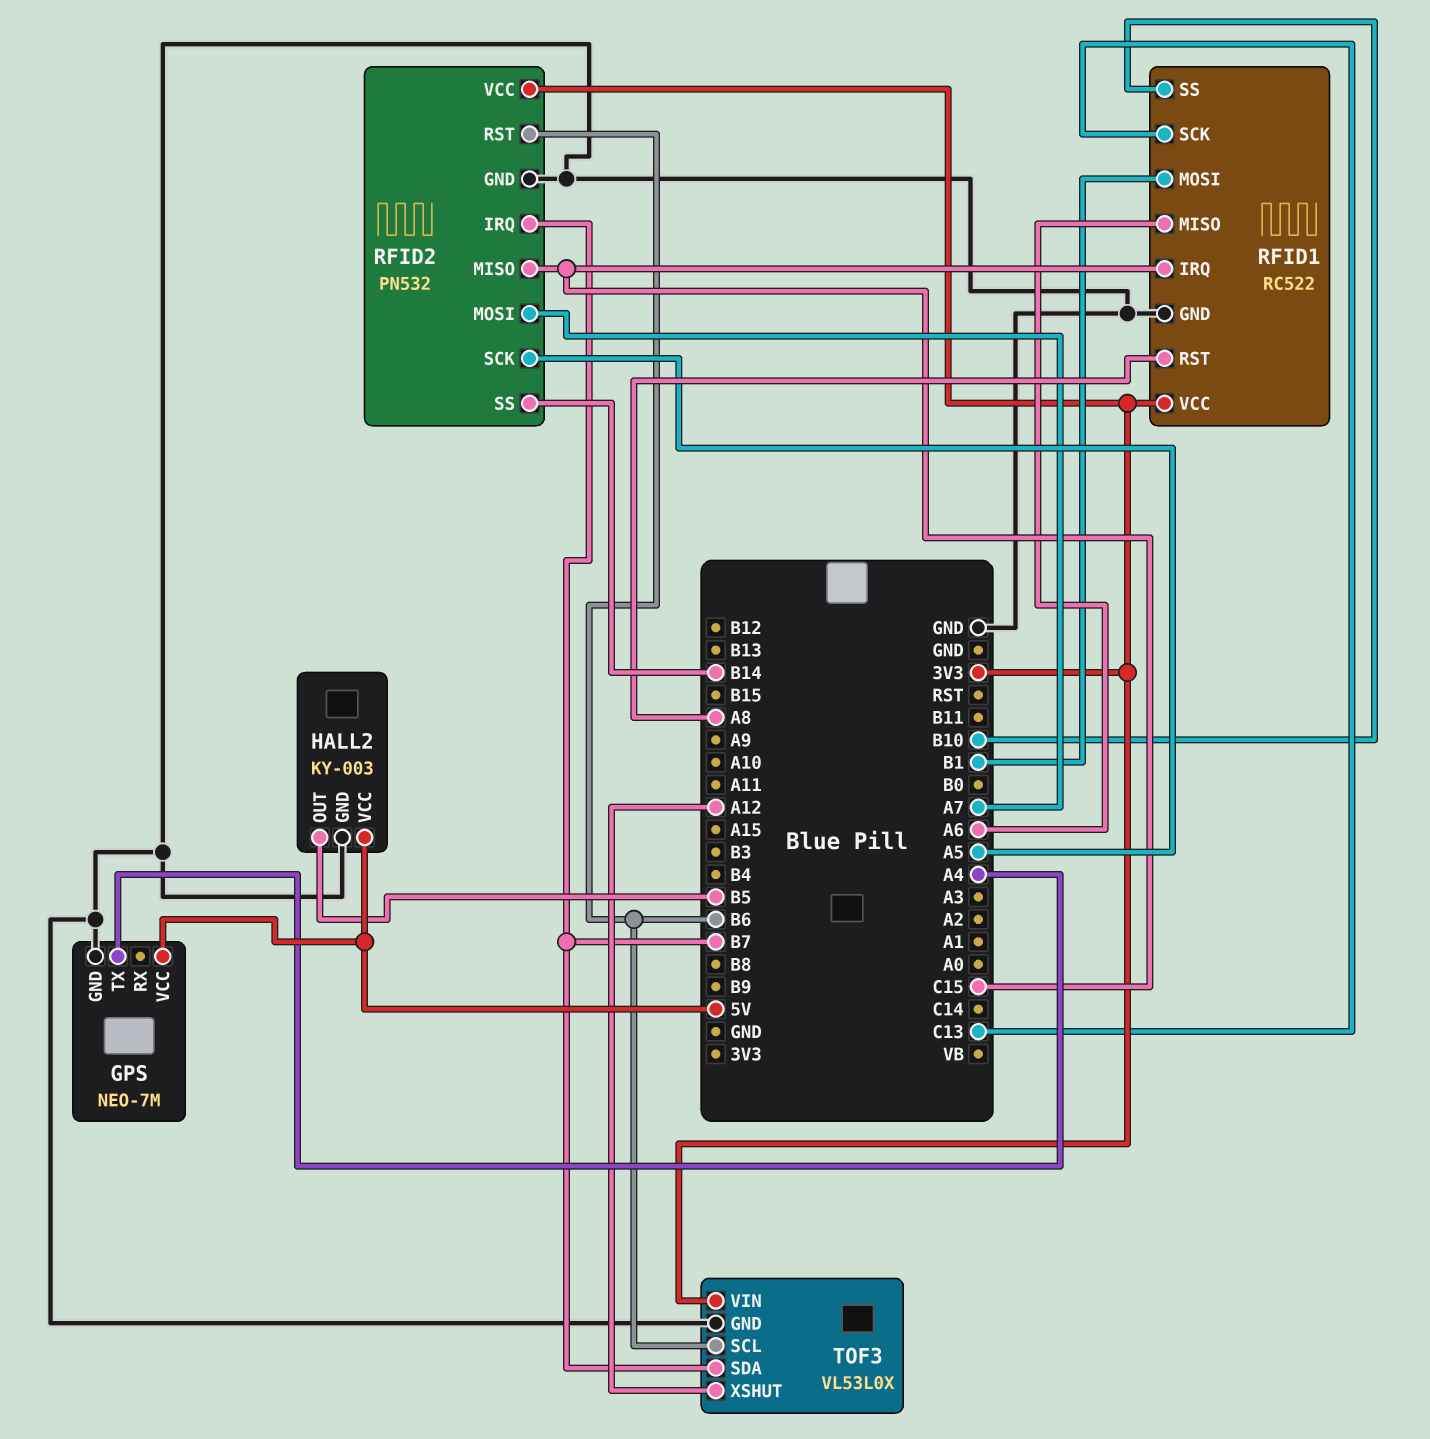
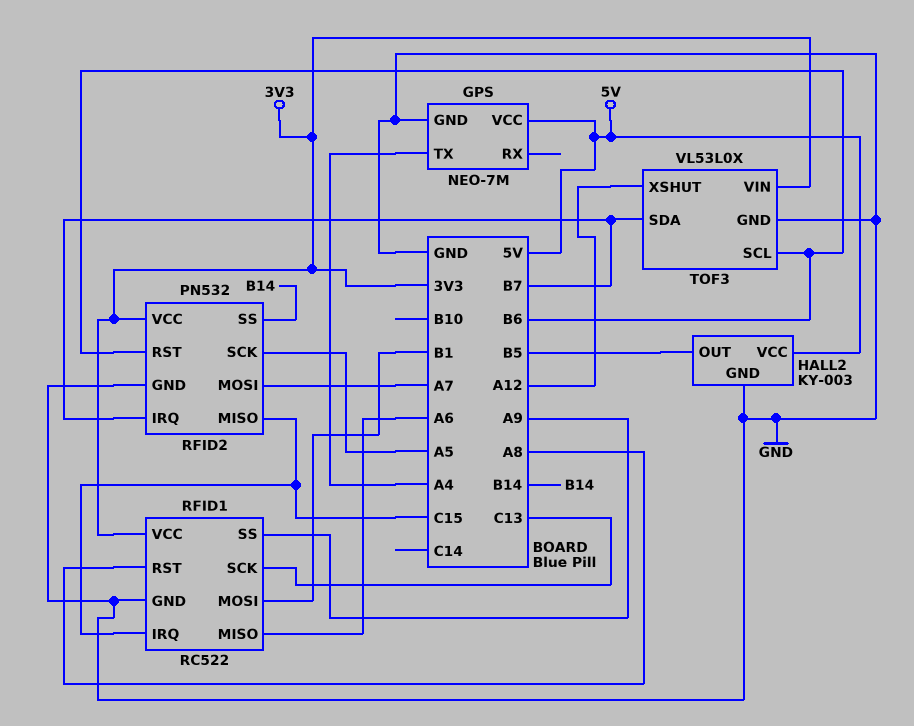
RFID1 pin SS: B10 -> A9

